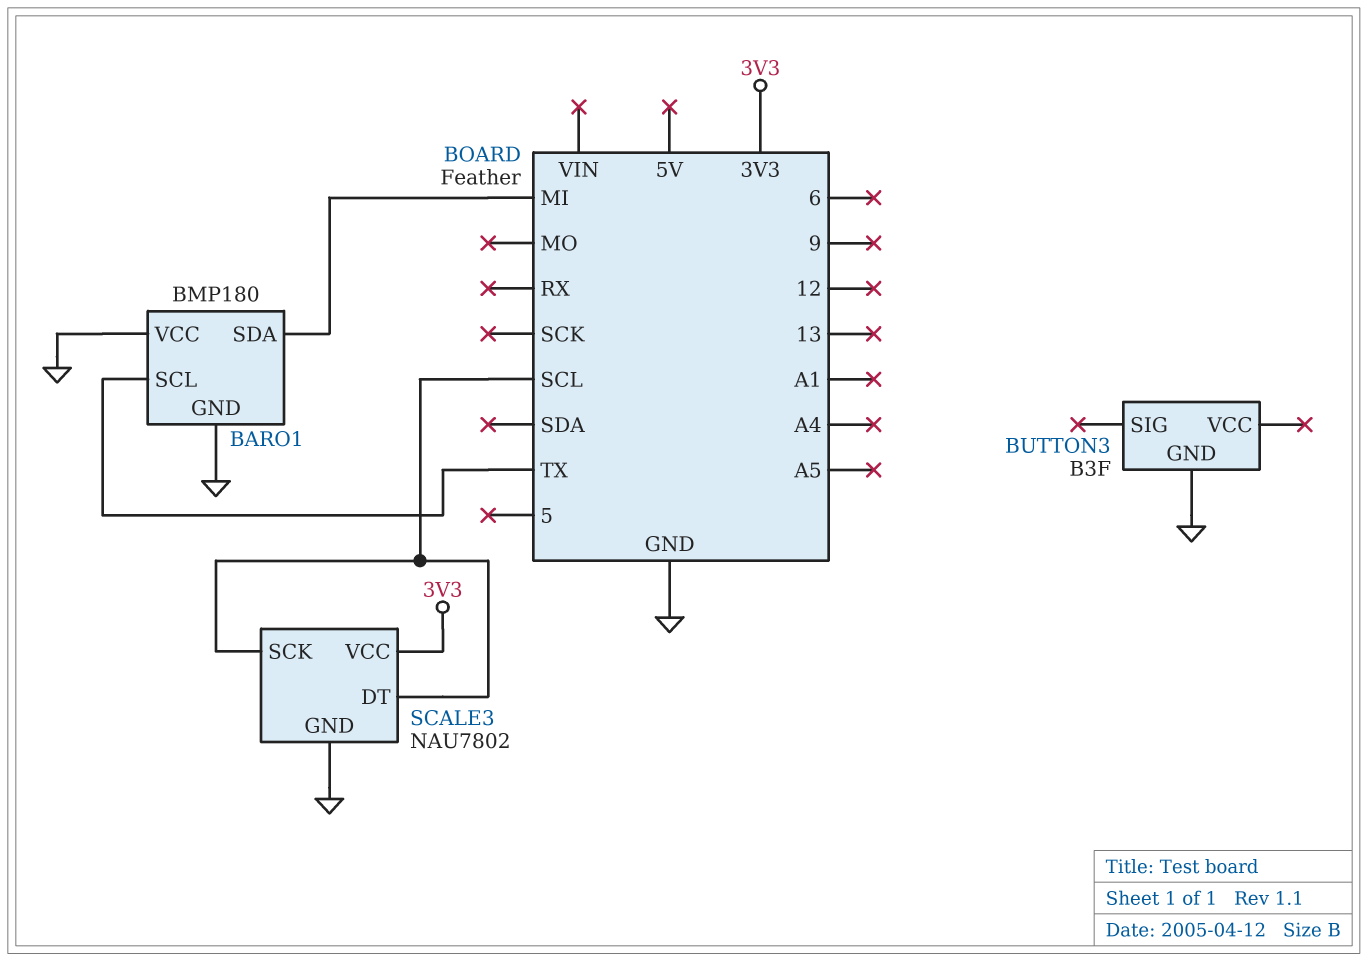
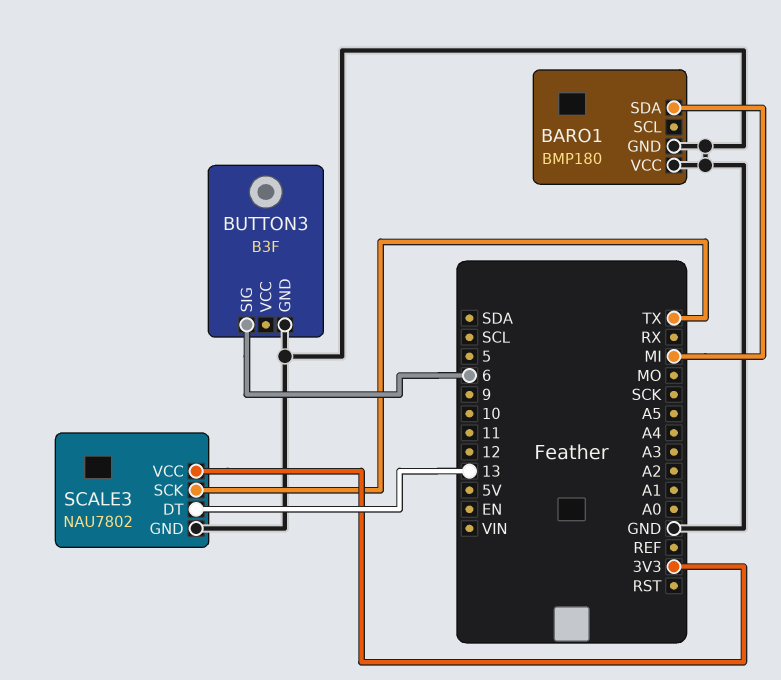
BARO1 pin SCL: TX -> none
BUTTON3 pin SIG: none -> 6
SCALE3 pin DT: SCL -> 13
SCALE3 pin SCK: SCL -> TX

